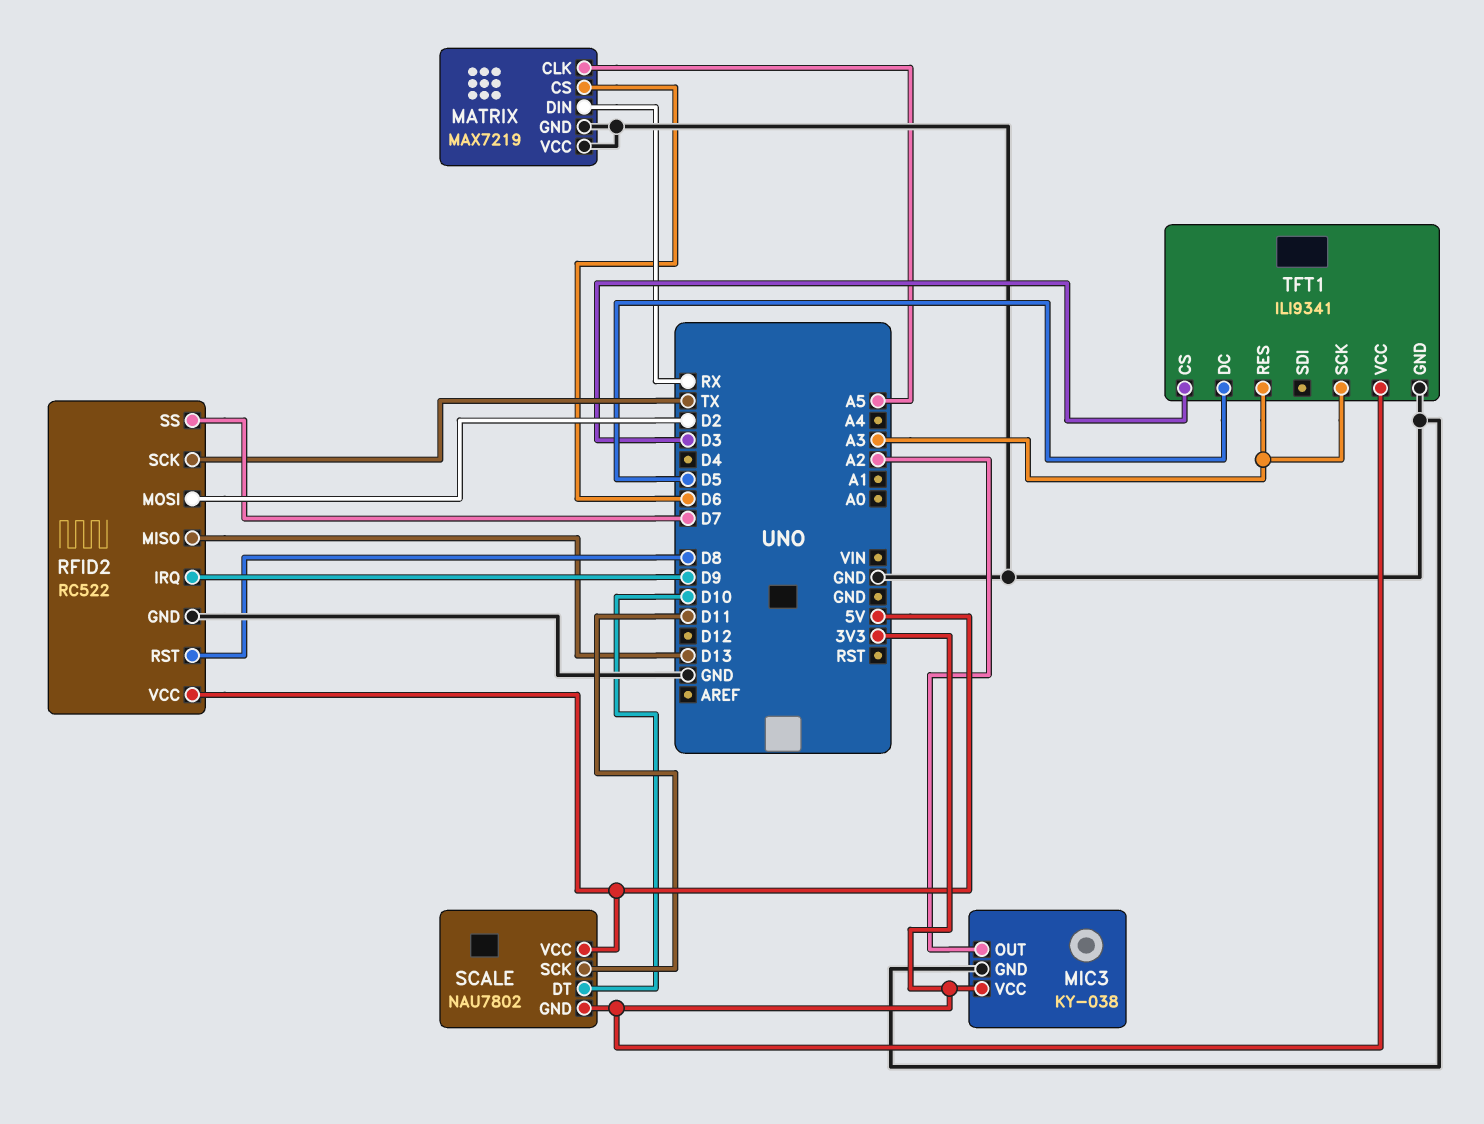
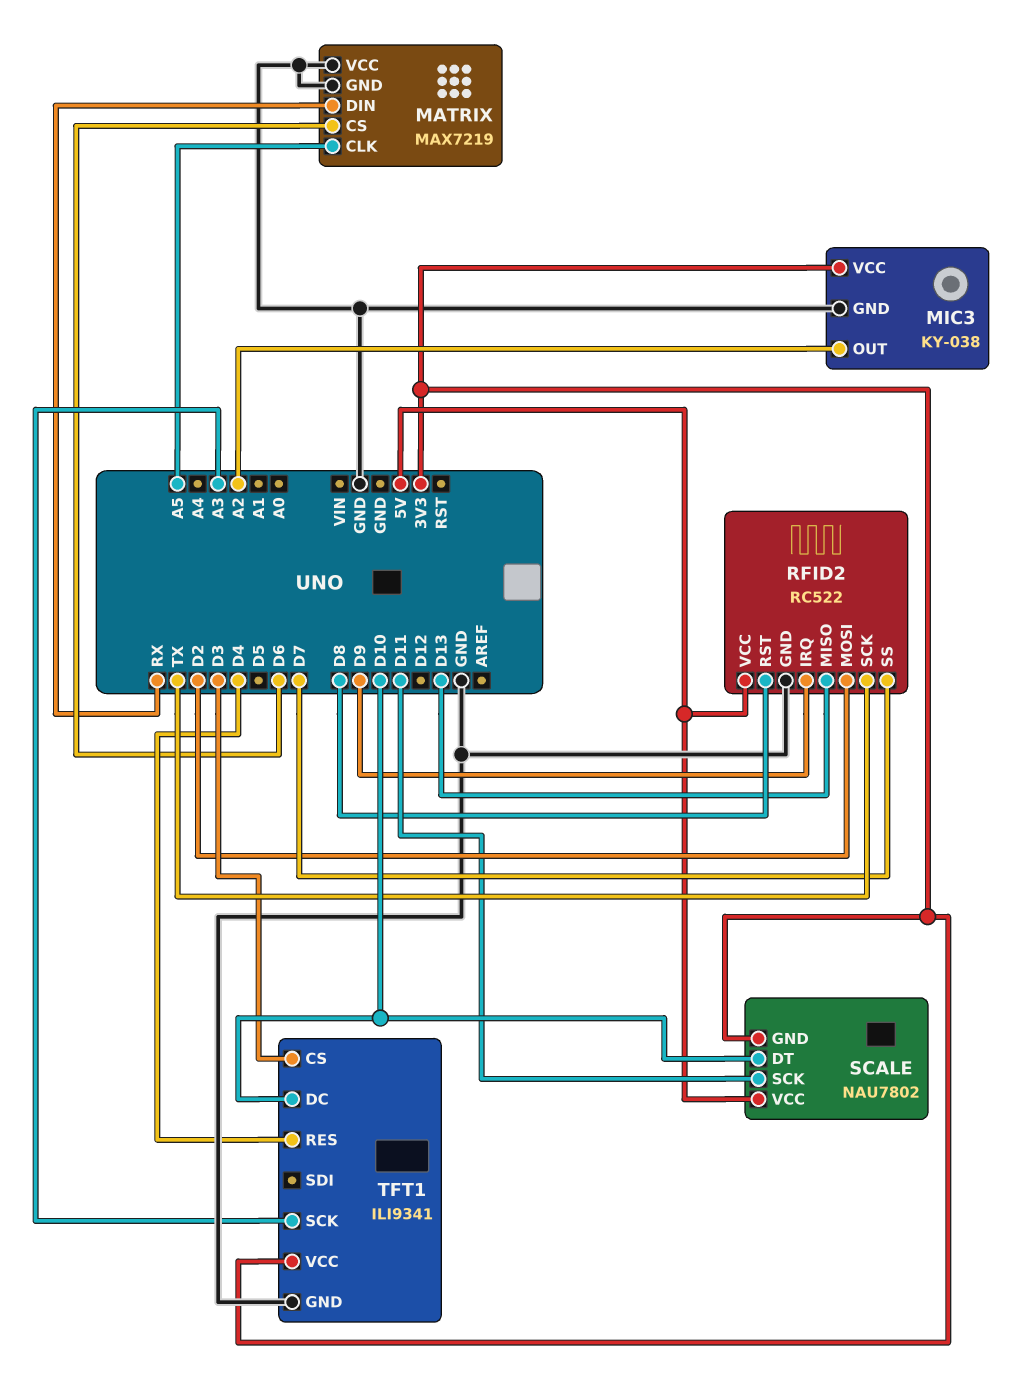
TFT1 pin DC: D5 -> D10
TFT1 pin RES: A3 -> D4

